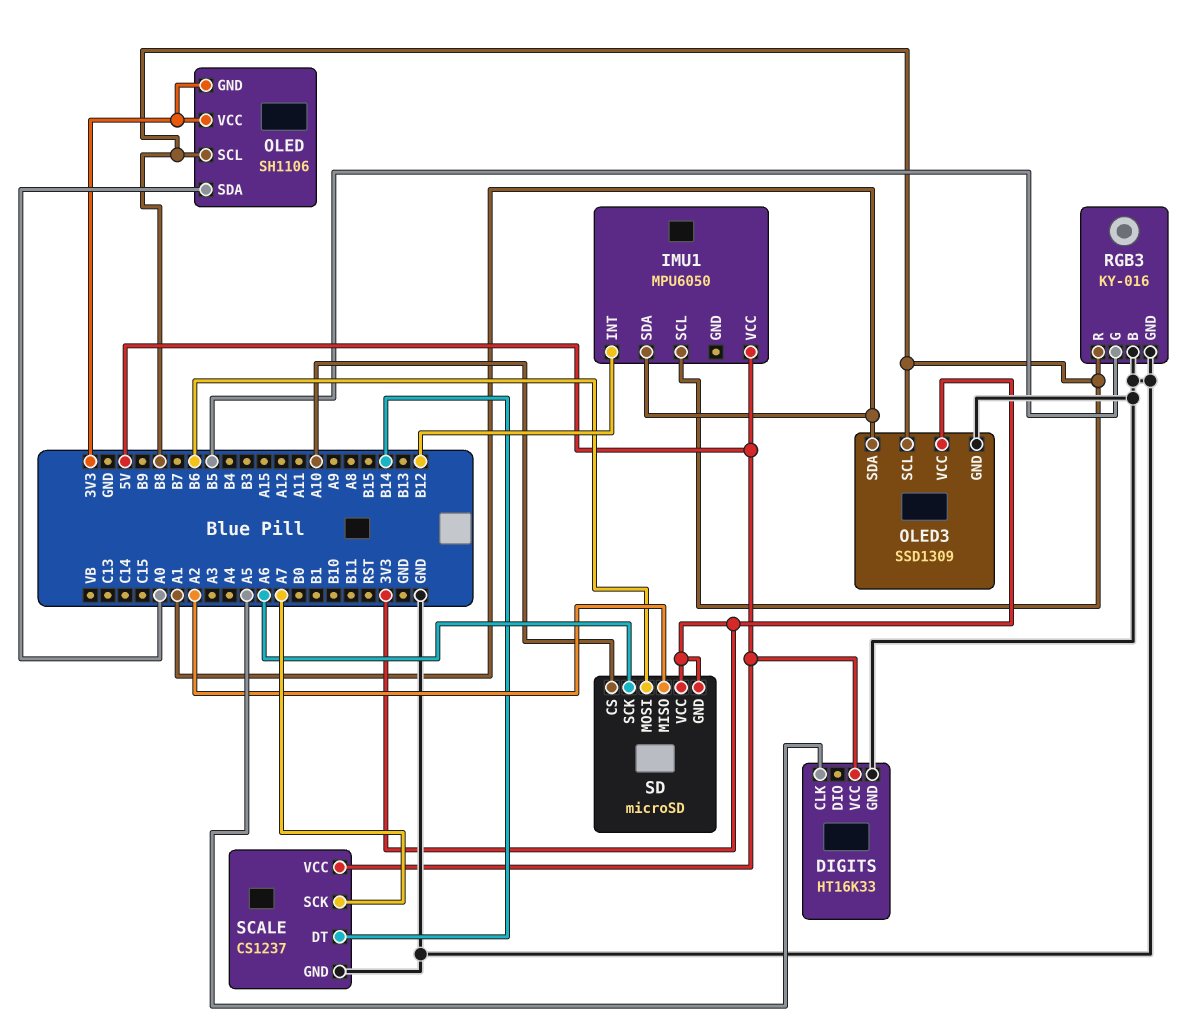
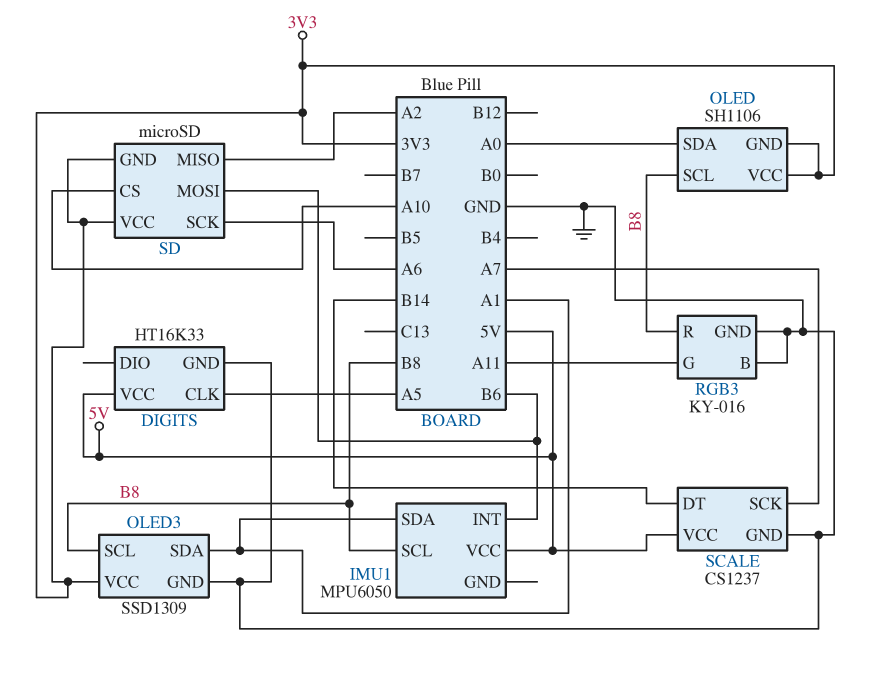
IMU1 pin INT: B12 -> B6
RGB3 pin G: B5 -> A11

